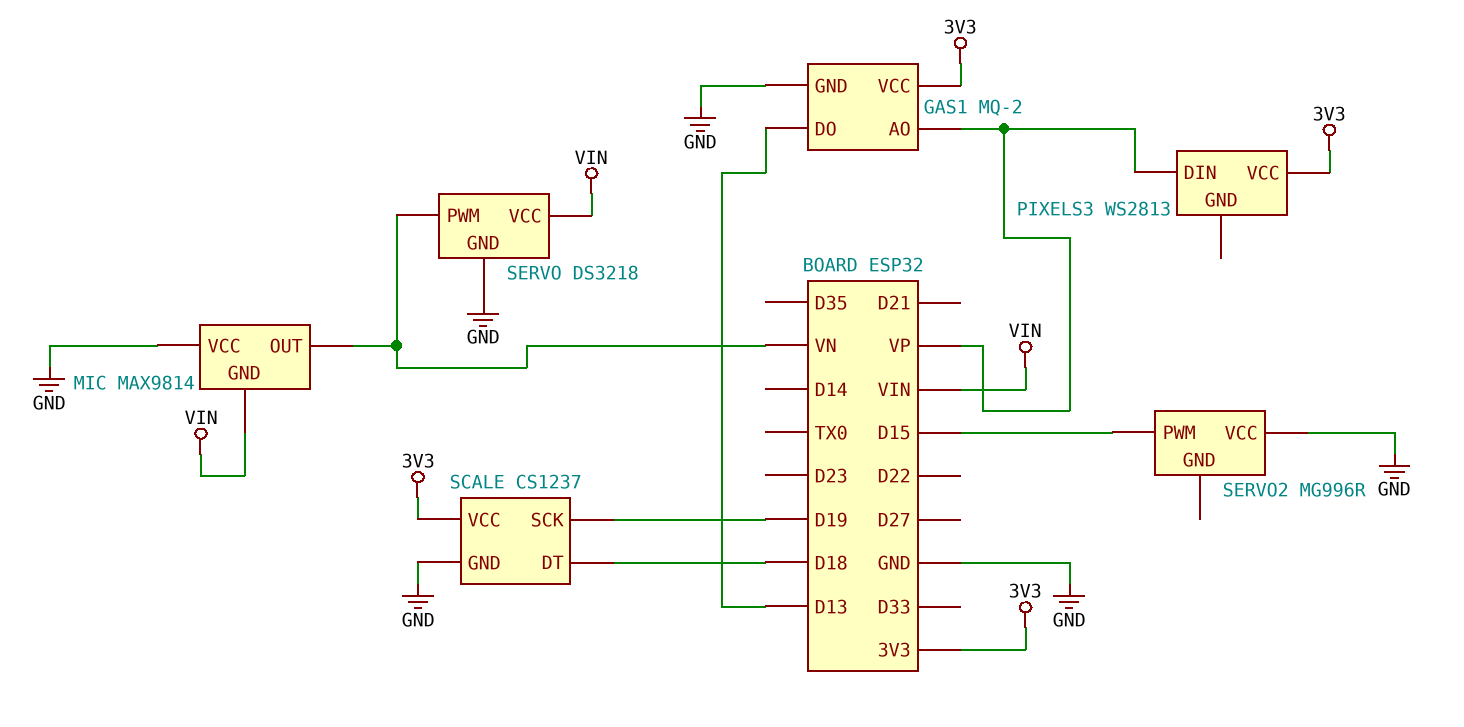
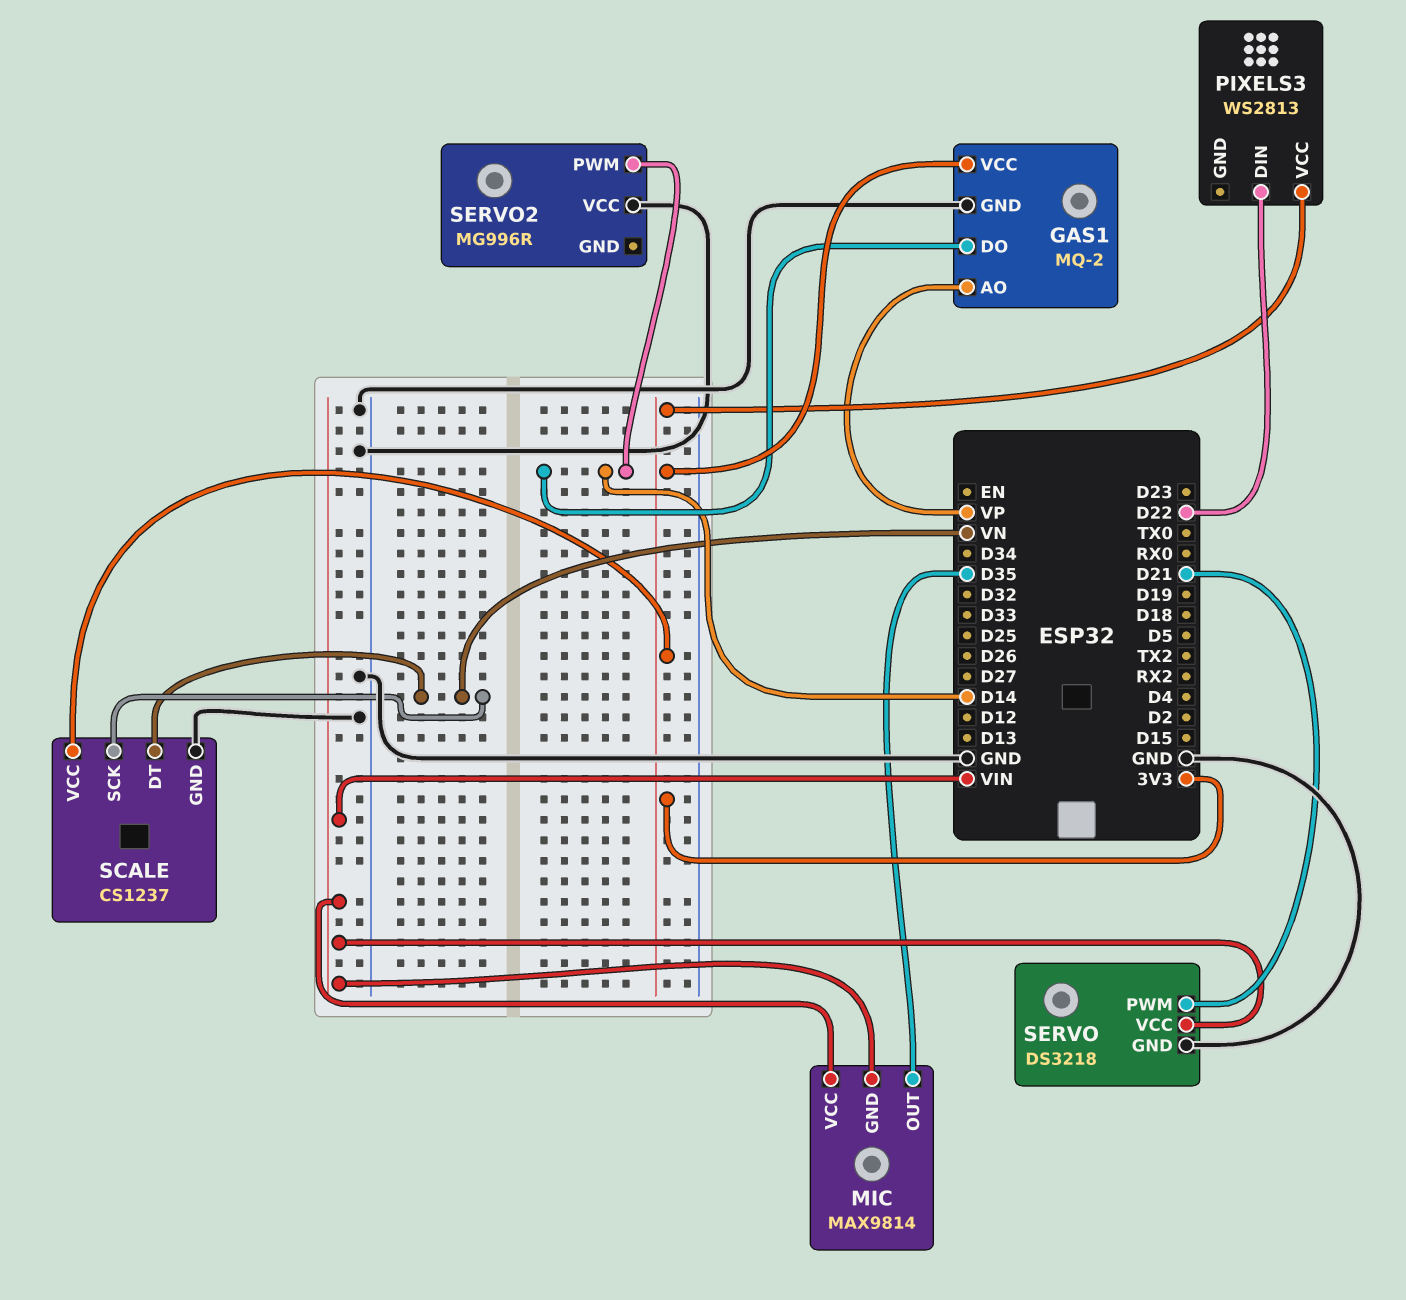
GAS1 pin DO: D13 -> D14
MIC pin OUT: VN -> D35
MIC pin VCC: GND -> VIN
PIXELS3 pin DIN: VP -> D22
SCALE pin DT: D18 -> VN
SCALE pin SCK: D19 -> VN
SERVO pin PWM: VN -> D21
SERVO2 pin PWM: D15 -> D14

